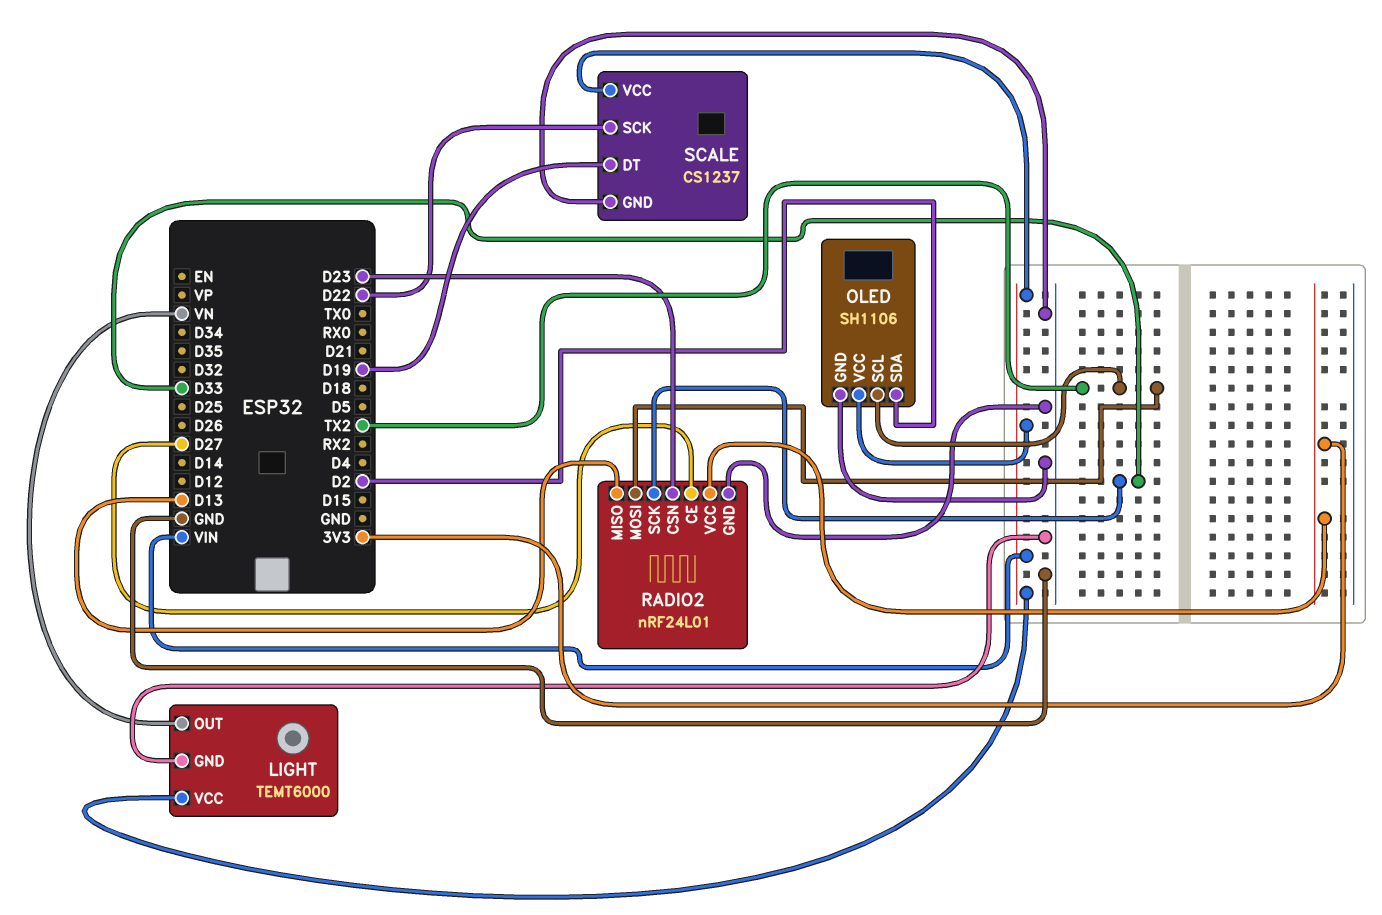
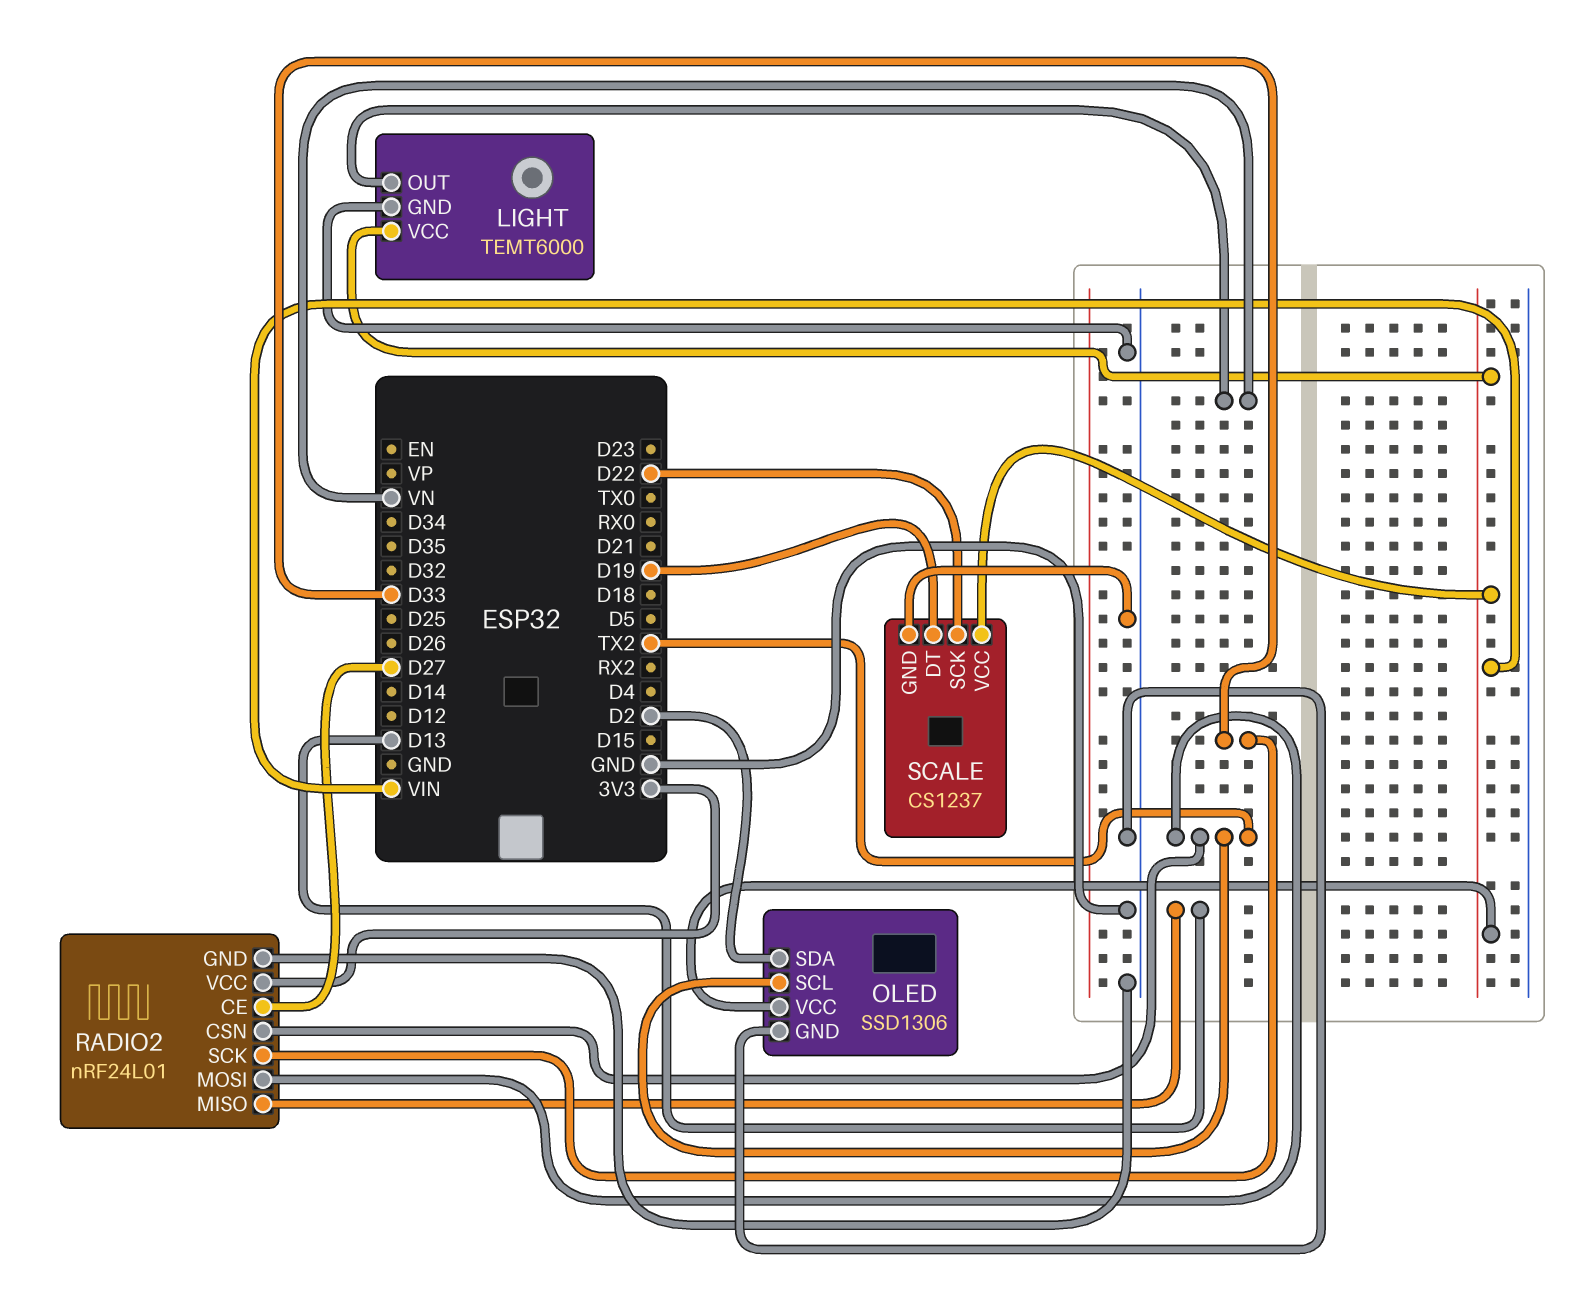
OLED: SH1106 -> SSD1306
RADIO2 pin CSN: D23 -> TX2

